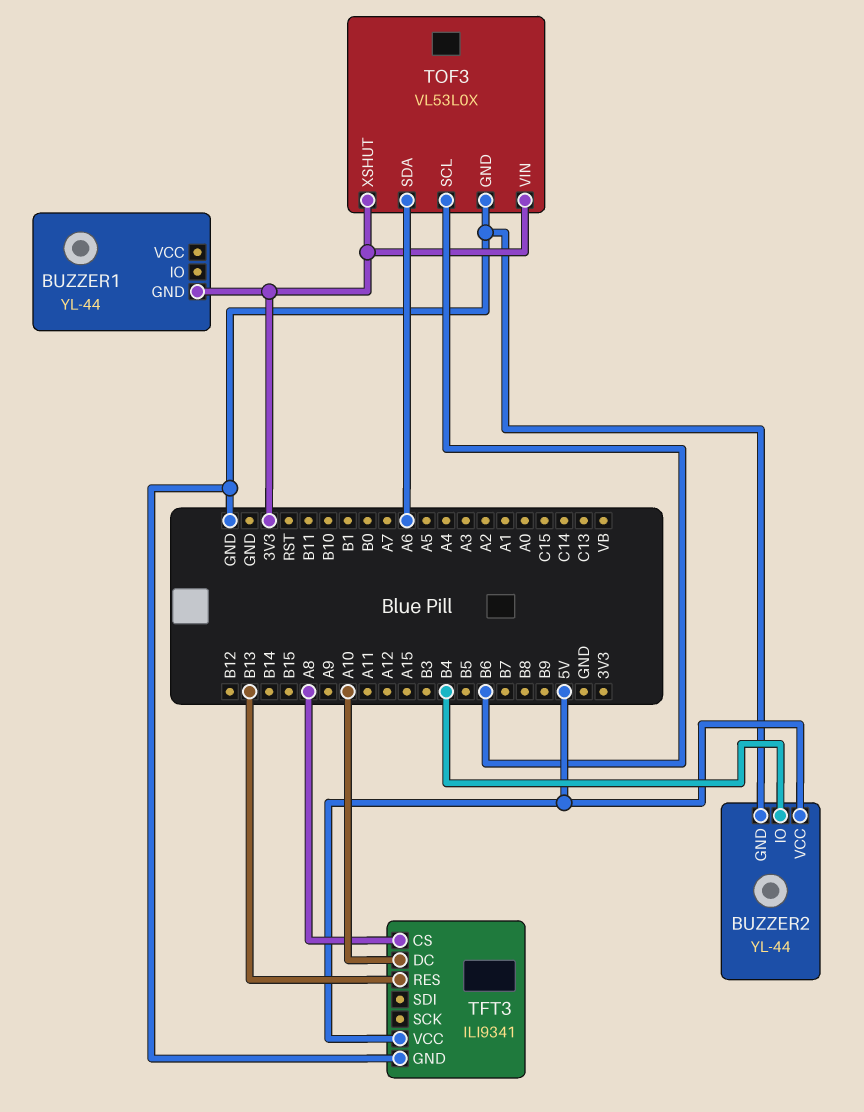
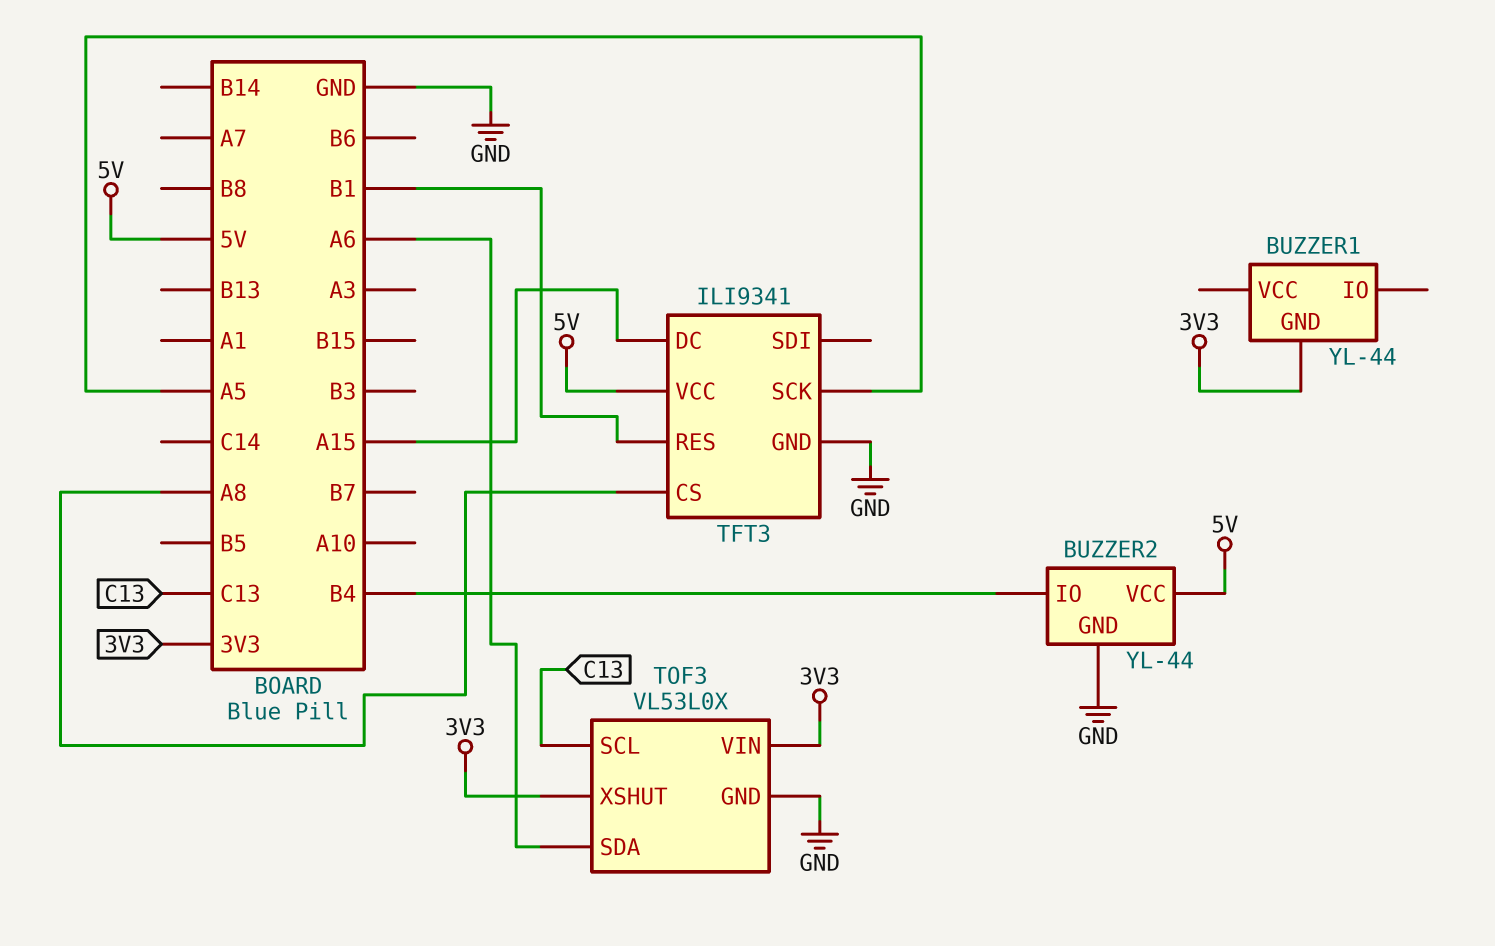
TFT3 pin DC: A10 -> A15
TFT3 pin RES: B13 -> B1
TFT3 pin SCK: none -> A5
TOF3 pin SCL: B6 -> C13

